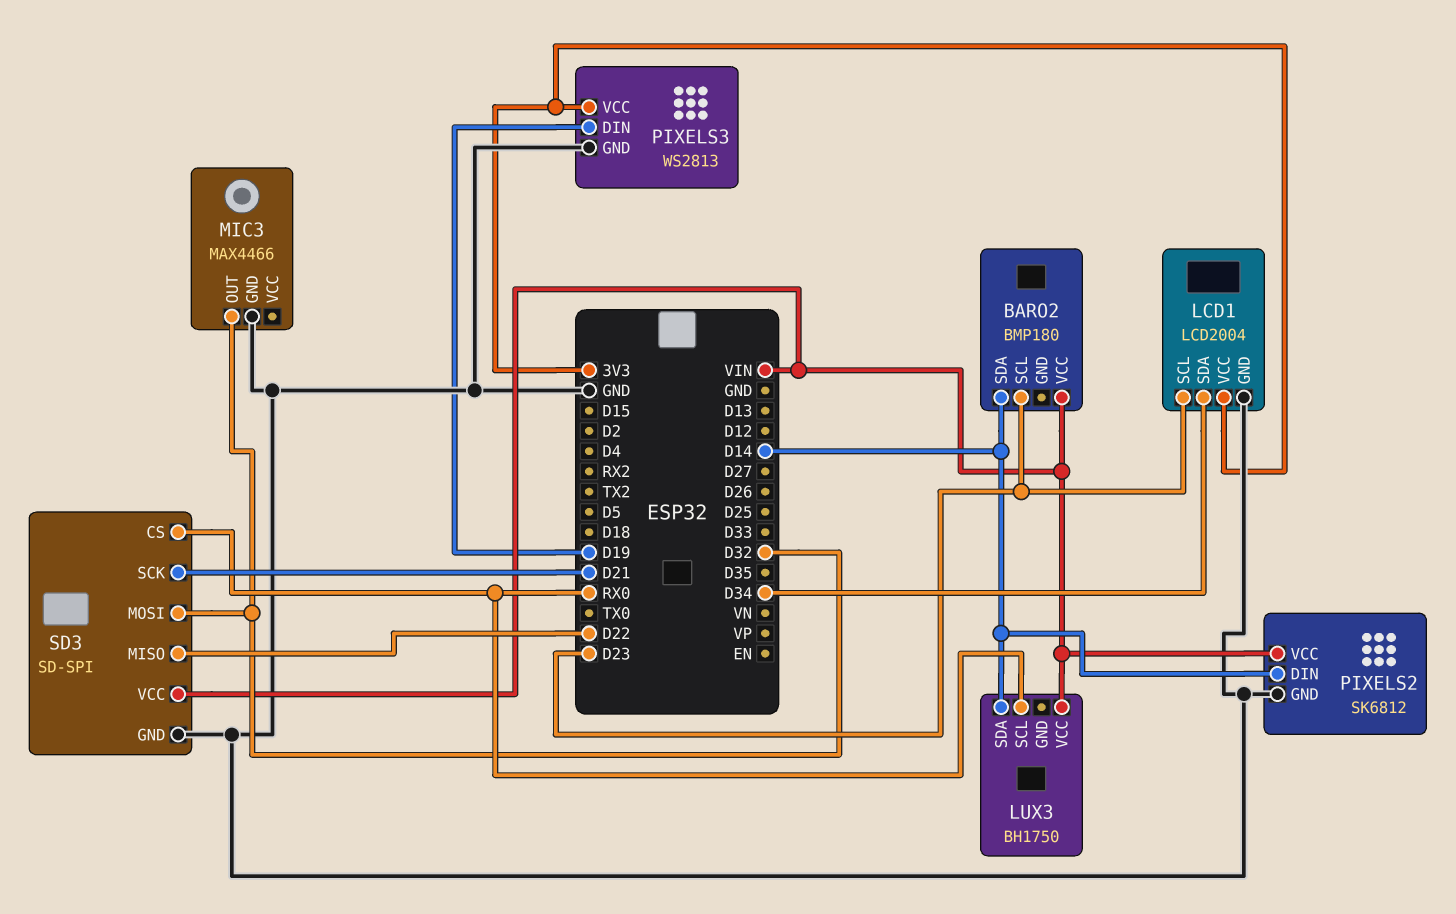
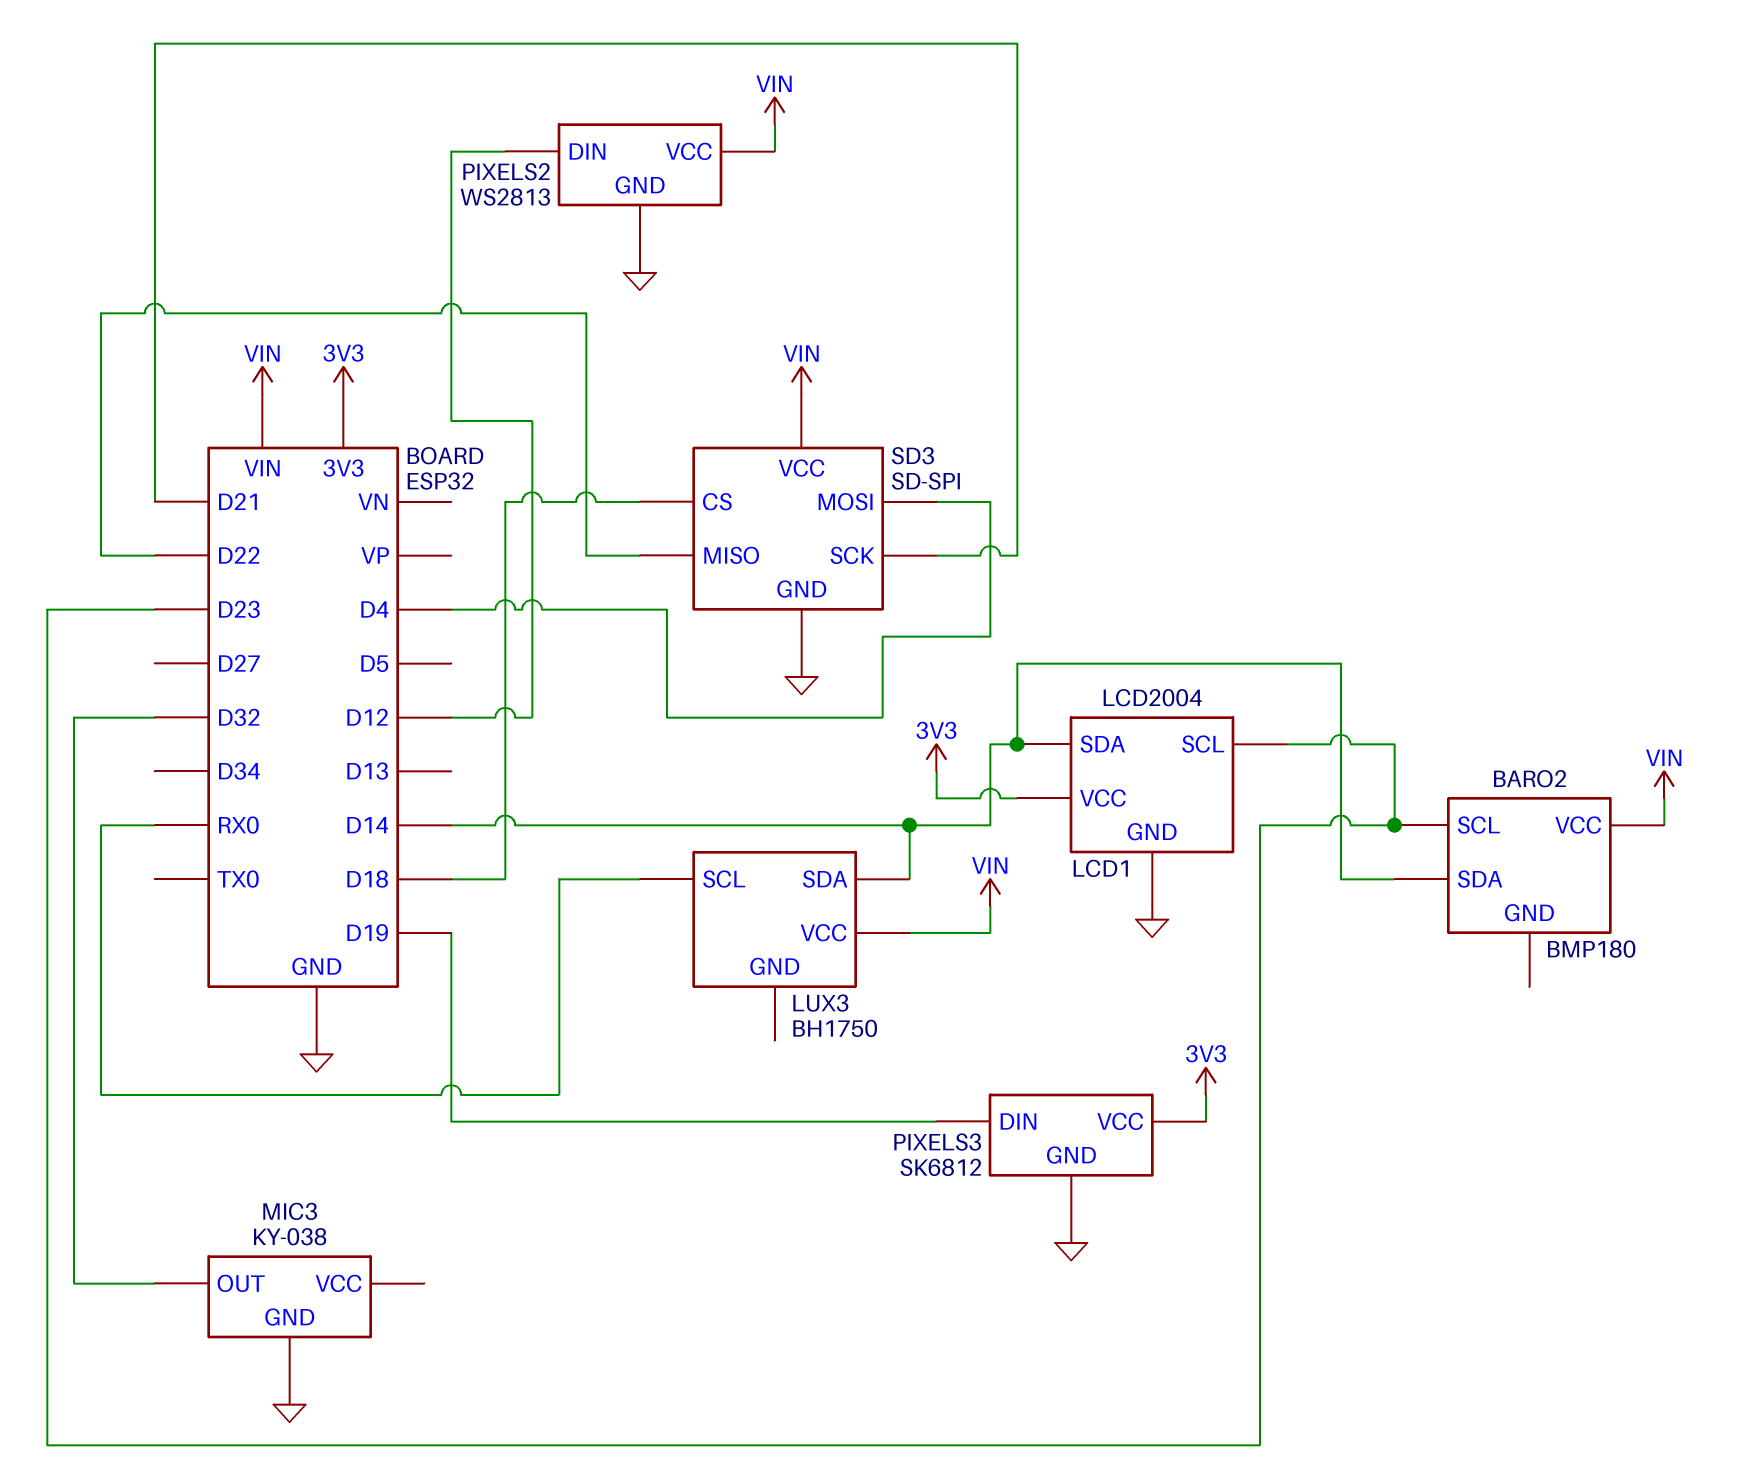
LCD1 pin SDA: D34 -> D14
MIC3: MAX4466 -> KY-038
PIXELS2: SK6812 -> WS2813
PIXELS2 pin DIN: D14 -> D12
PIXELS3: WS2813 -> SK6812
SD3 pin CS: RX0 -> D18
SD3 pin MOSI: D32 -> D4

